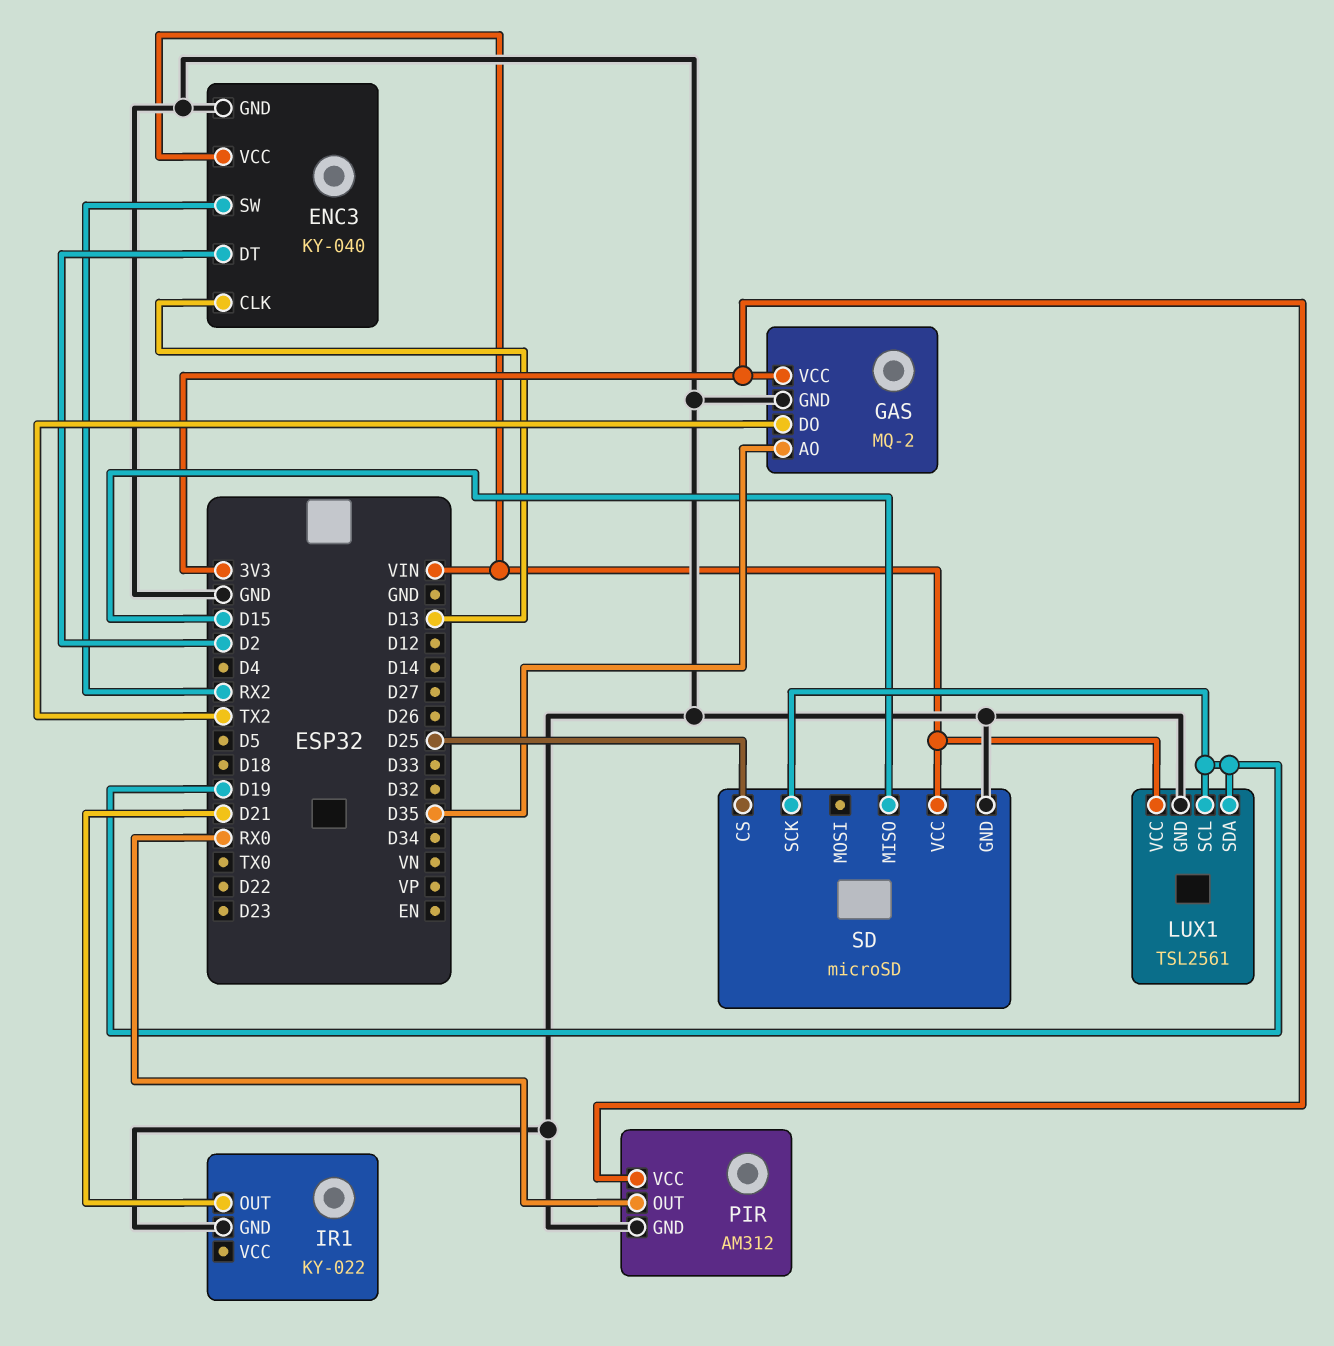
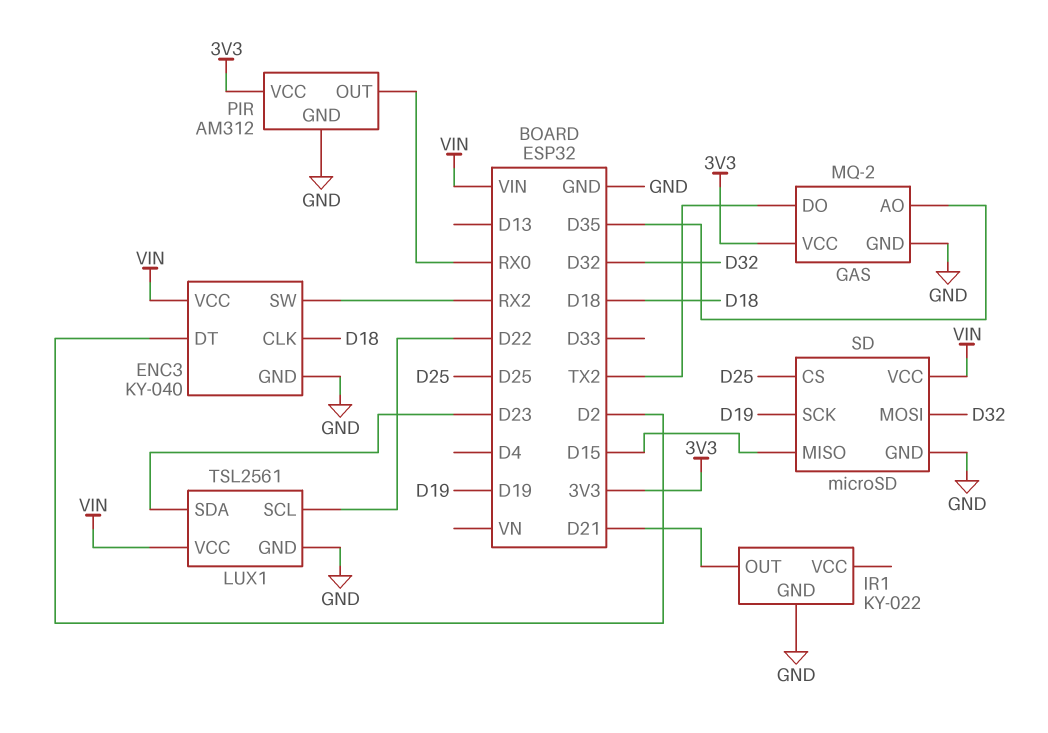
ENC3 pin CLK: D13 -> D18
LUX1 pin SCL: D19 -> D22
LUX1 pin SDA: D19 -> D23
SD pin MOSI: none -> D32

